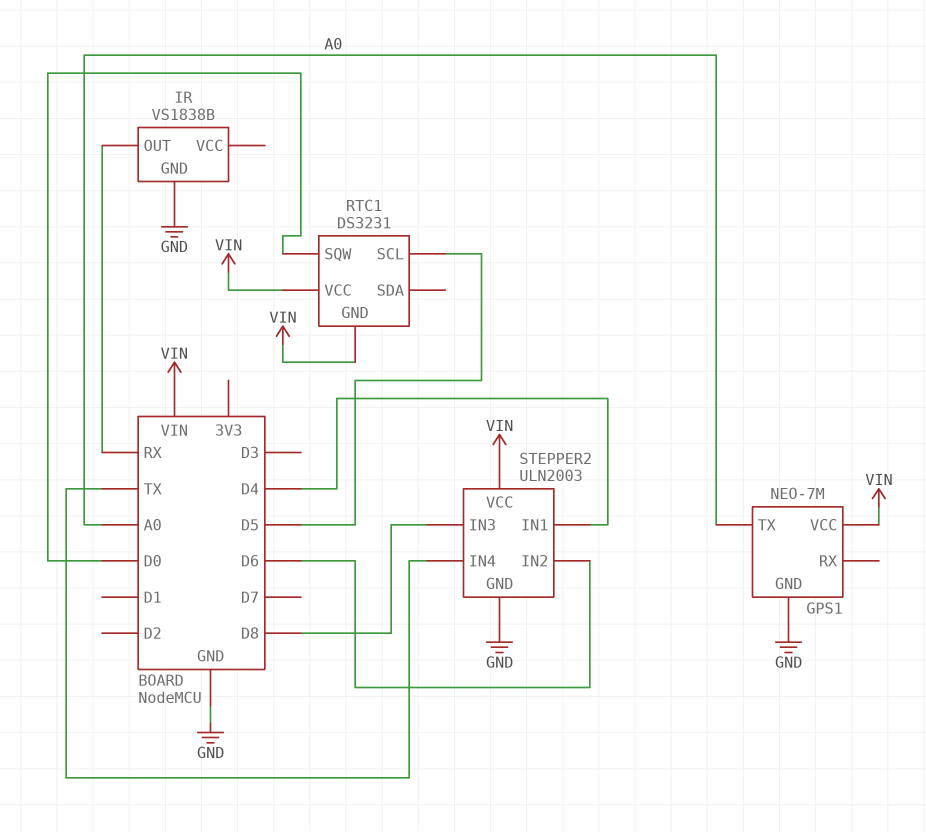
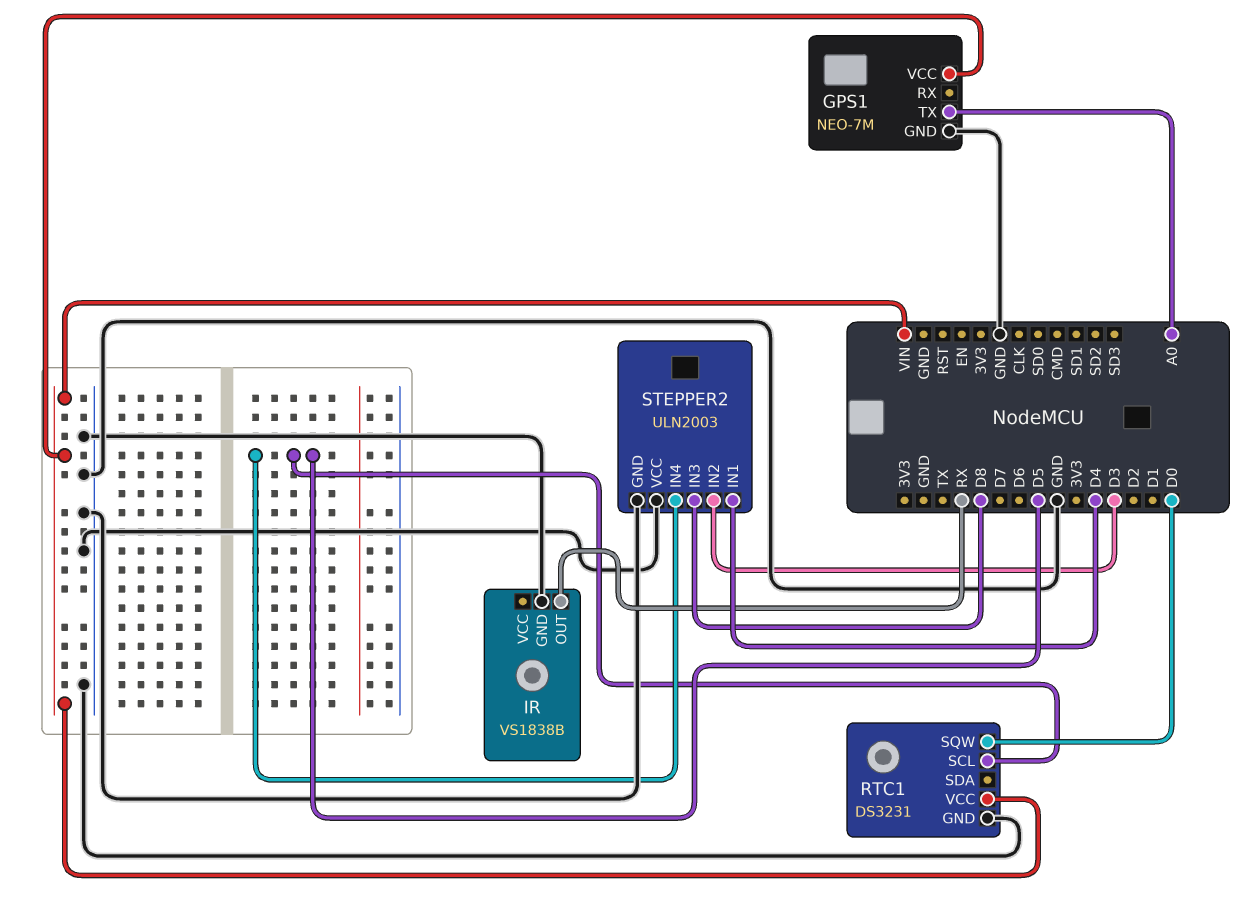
RTC1 pin GND: VIN -> GND
STEPPER2 pin IN2: D6 -> D3
STEPPER2 pin IN4: TX -> D5
STEPPER2 pin VCC: VIN -> GND

